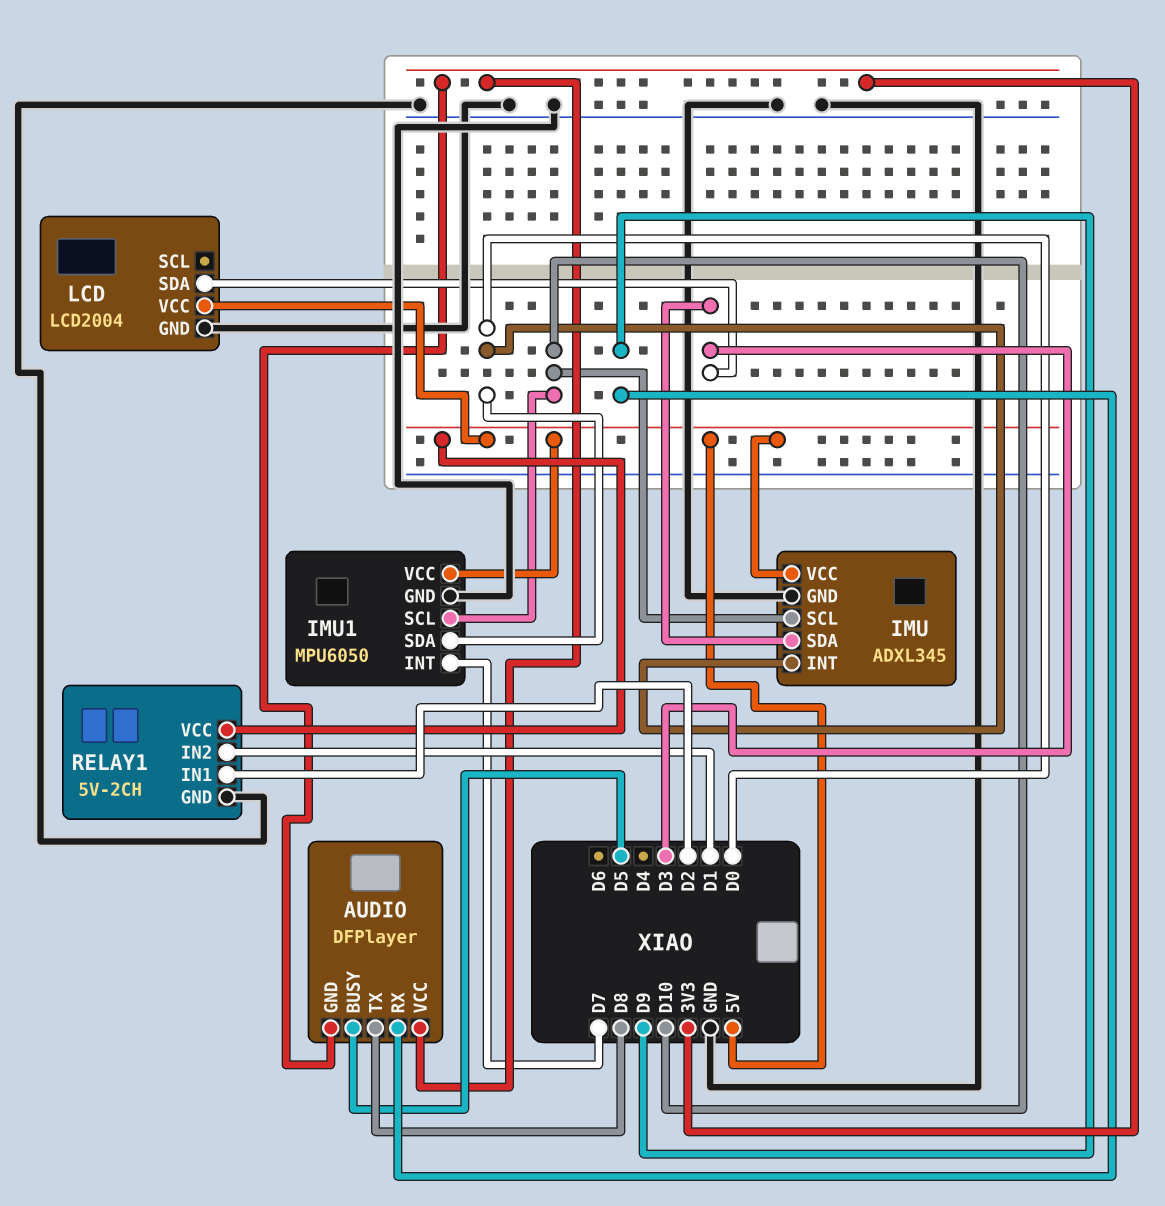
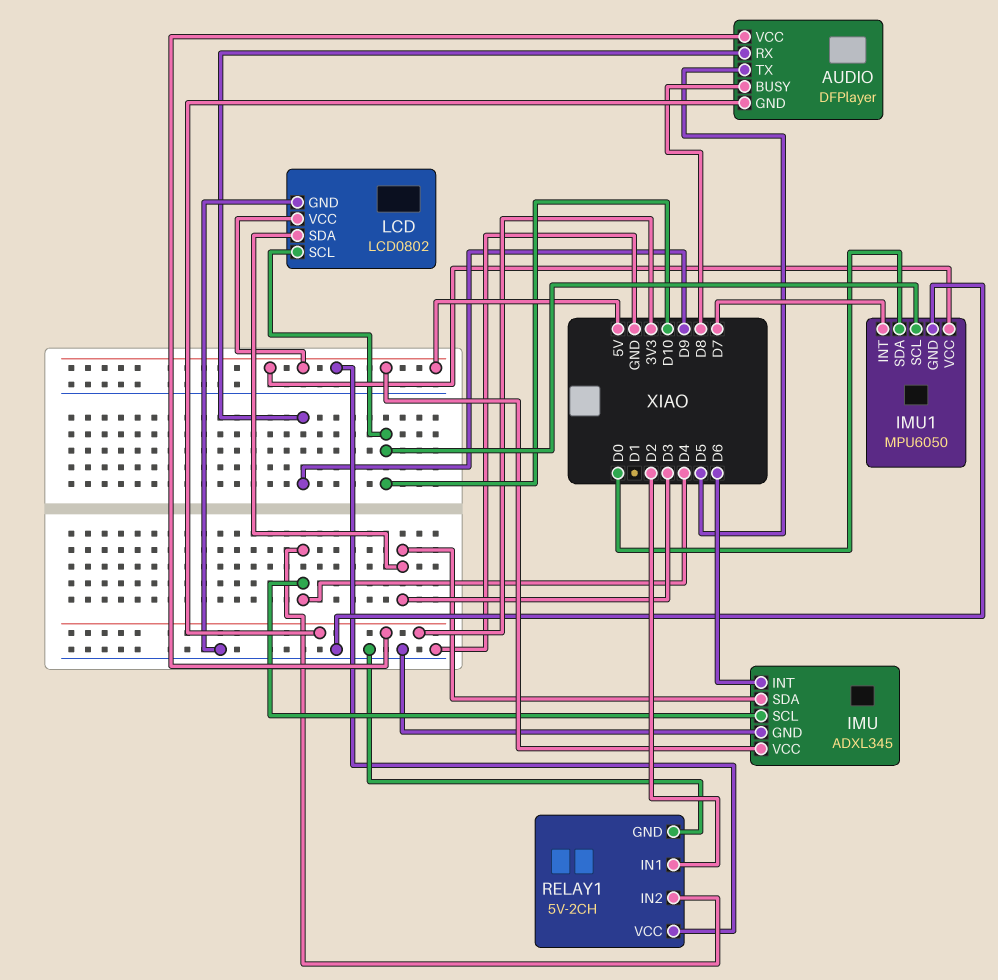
AUDIO pin BUSY: D5 -> D8
AUDIO pin TX: D8 -> D5
IMU pin INT: D0 -> D6
IMU pin SCL: D10 -> D4
LCD: LCD2004 -> LCD0802
LCD pin SCL: none -> D10
RELAY1 pin IN2: D1 -> D4

